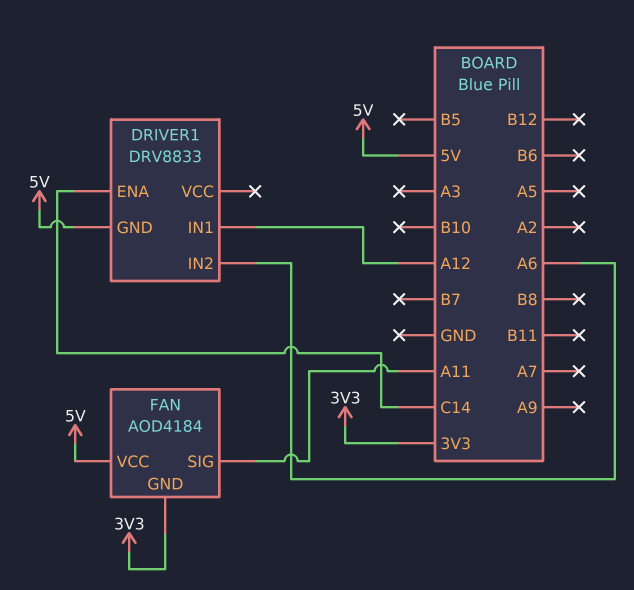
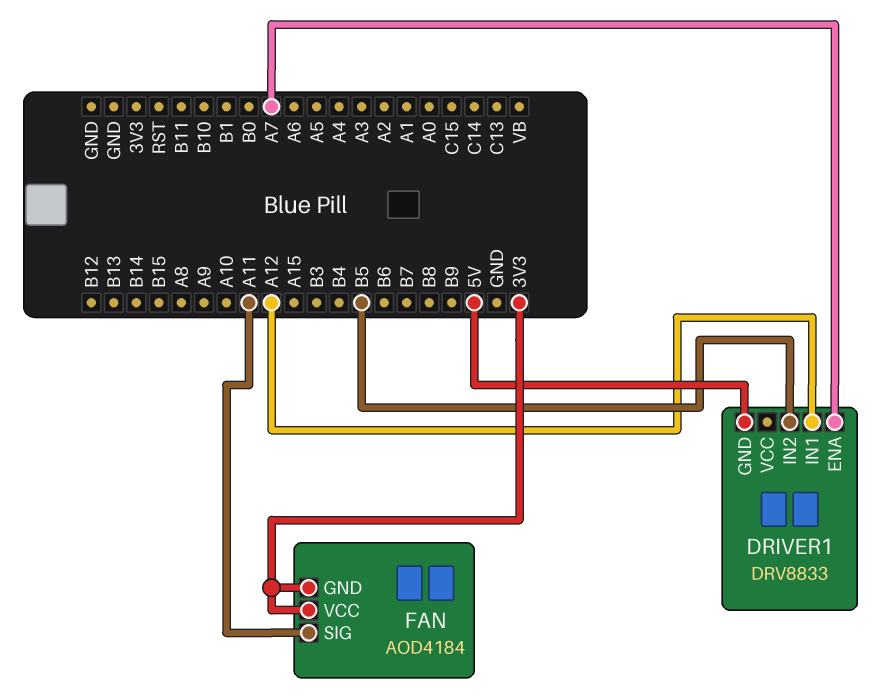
DRIVER1 pin ENA: C14 -> A7
DRIVER1 pin IN2: A6 -> B5
FAN pin VCC: 5V -> 3V3

